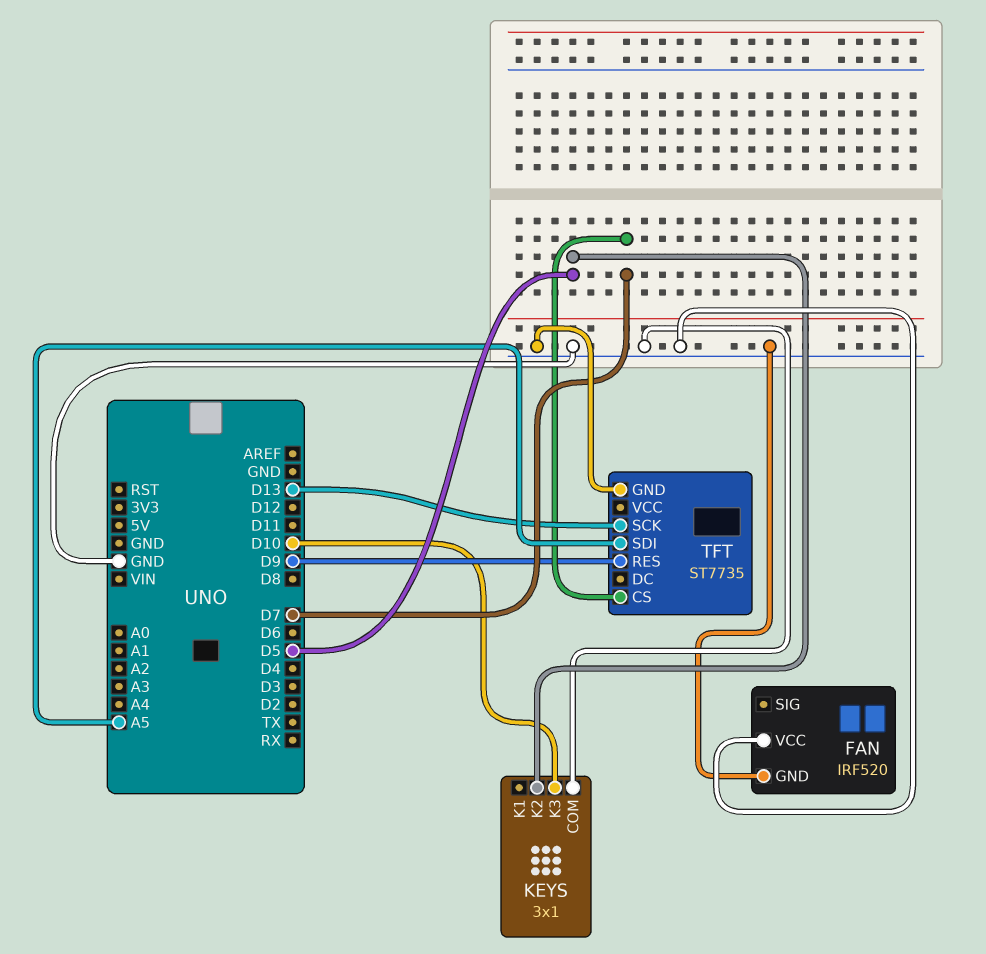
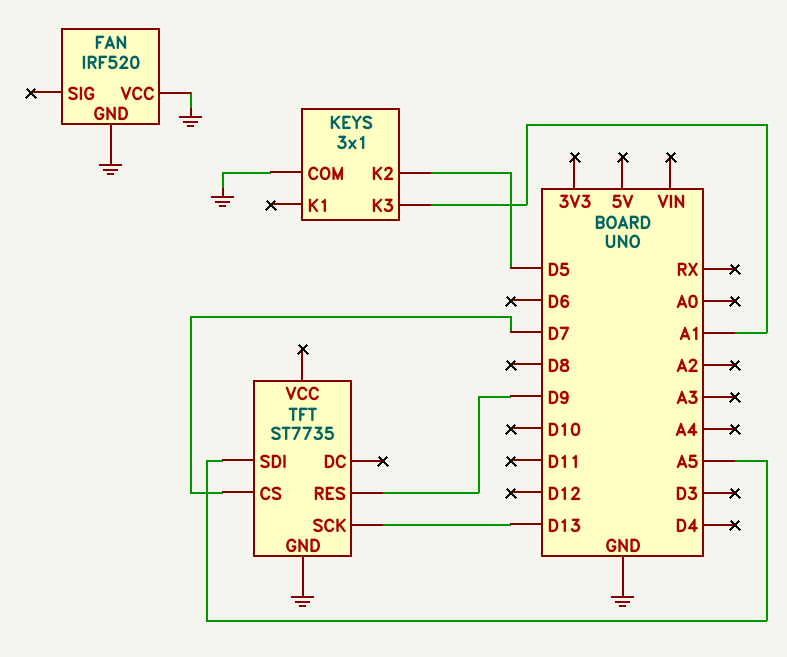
KEYS pin K3: D10 -> A1

